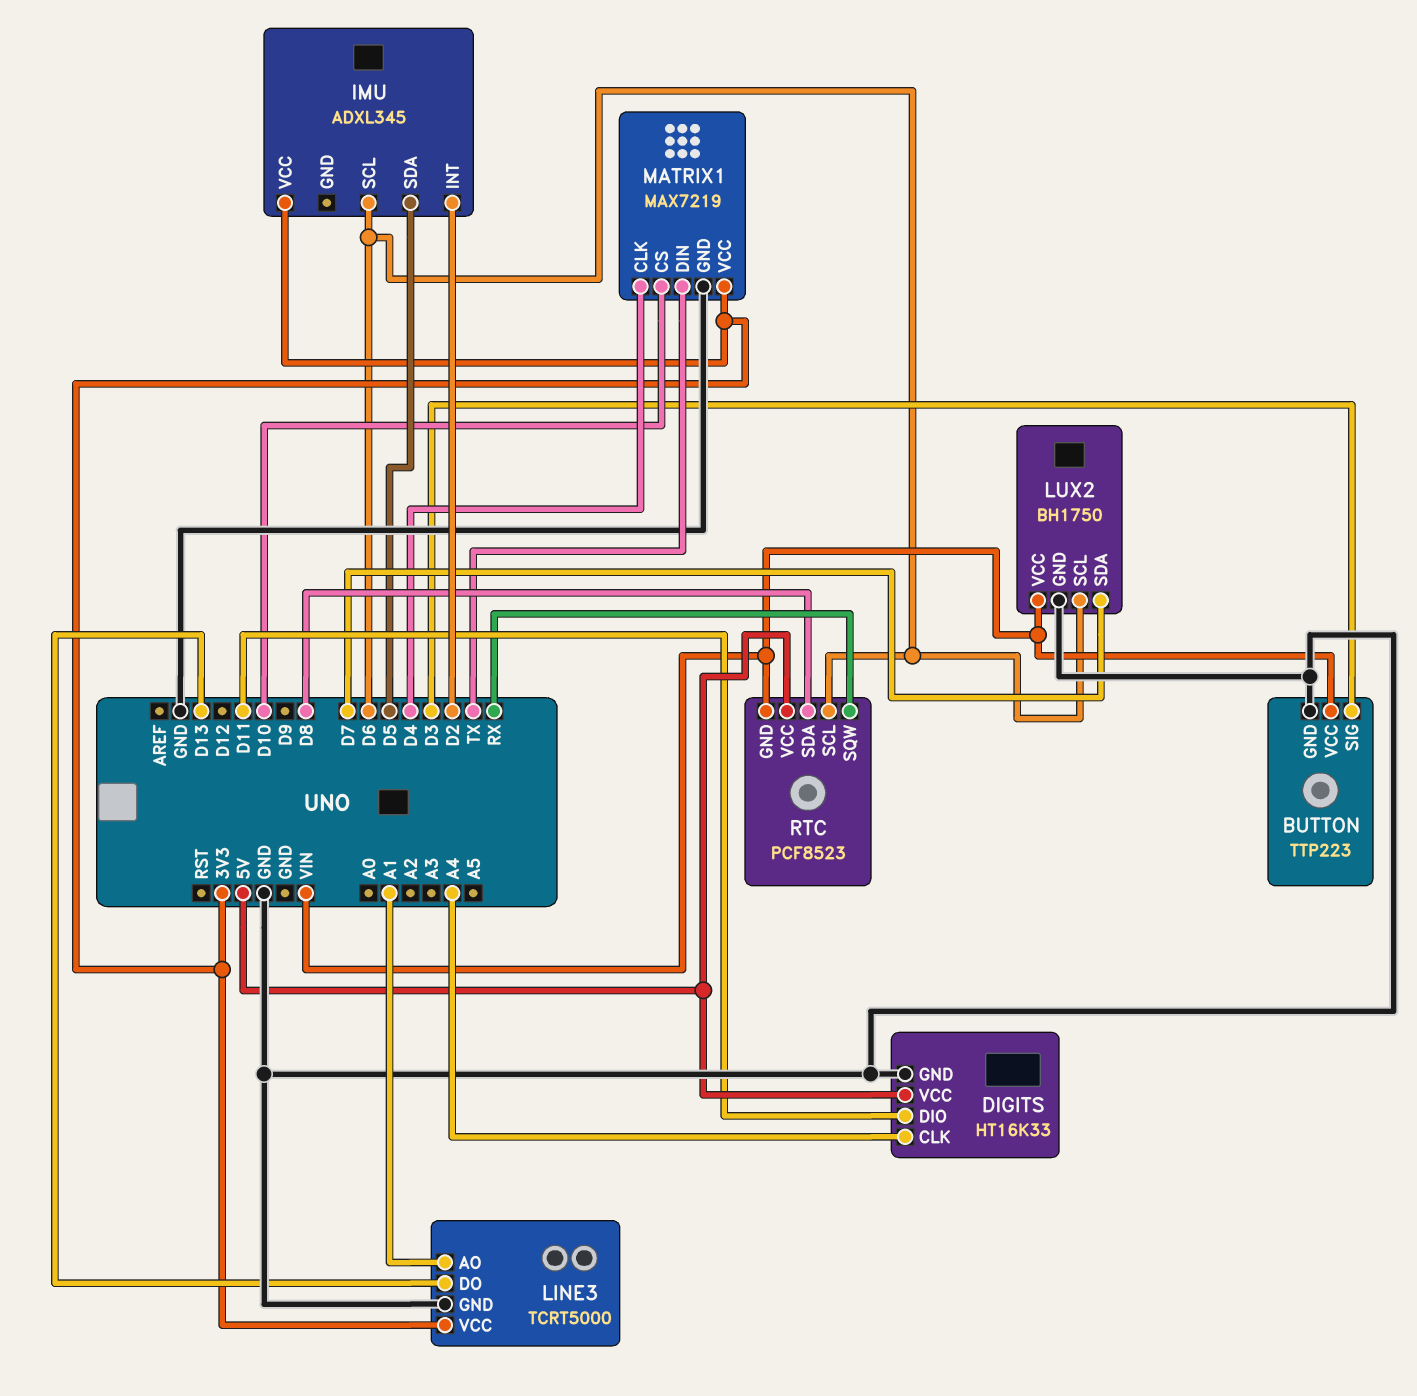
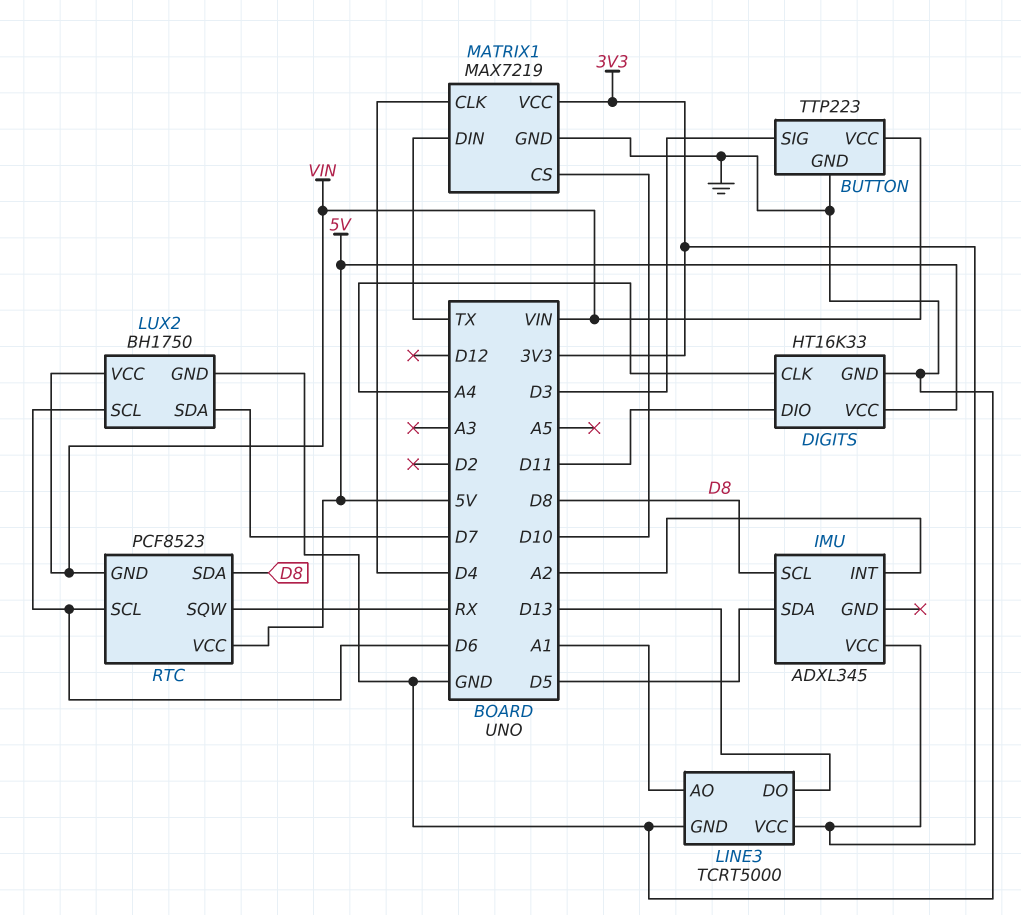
IMU pin INT: D2 -> A2
IMU pin SCL: D6 -> D8

